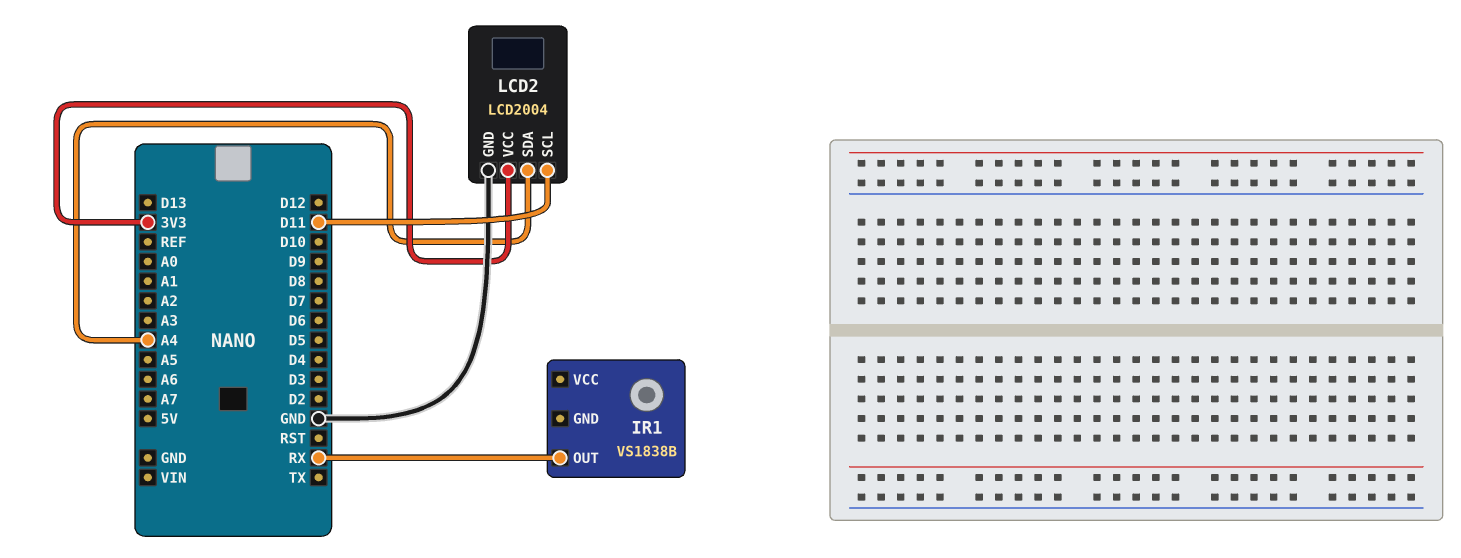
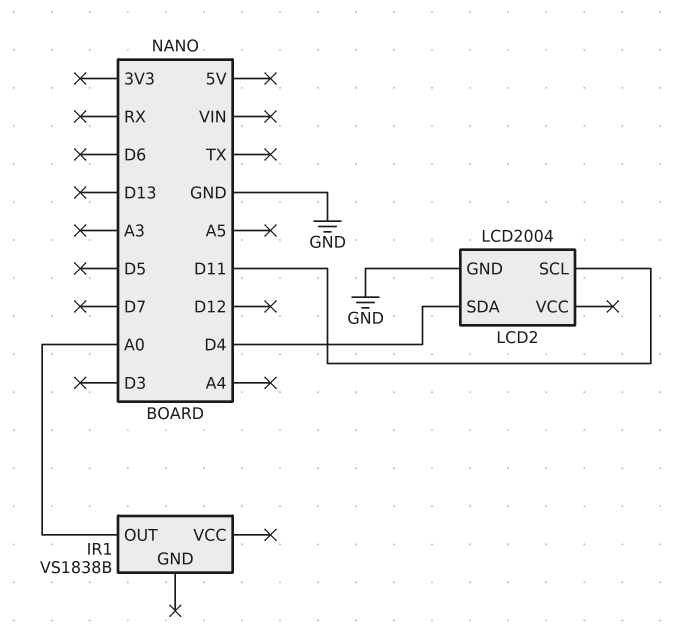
IR1 pin OUT: RX -> A0
LCD2 pin SDA: A4 -> D4
LCD2 pin VCC: 3V3 -> none

